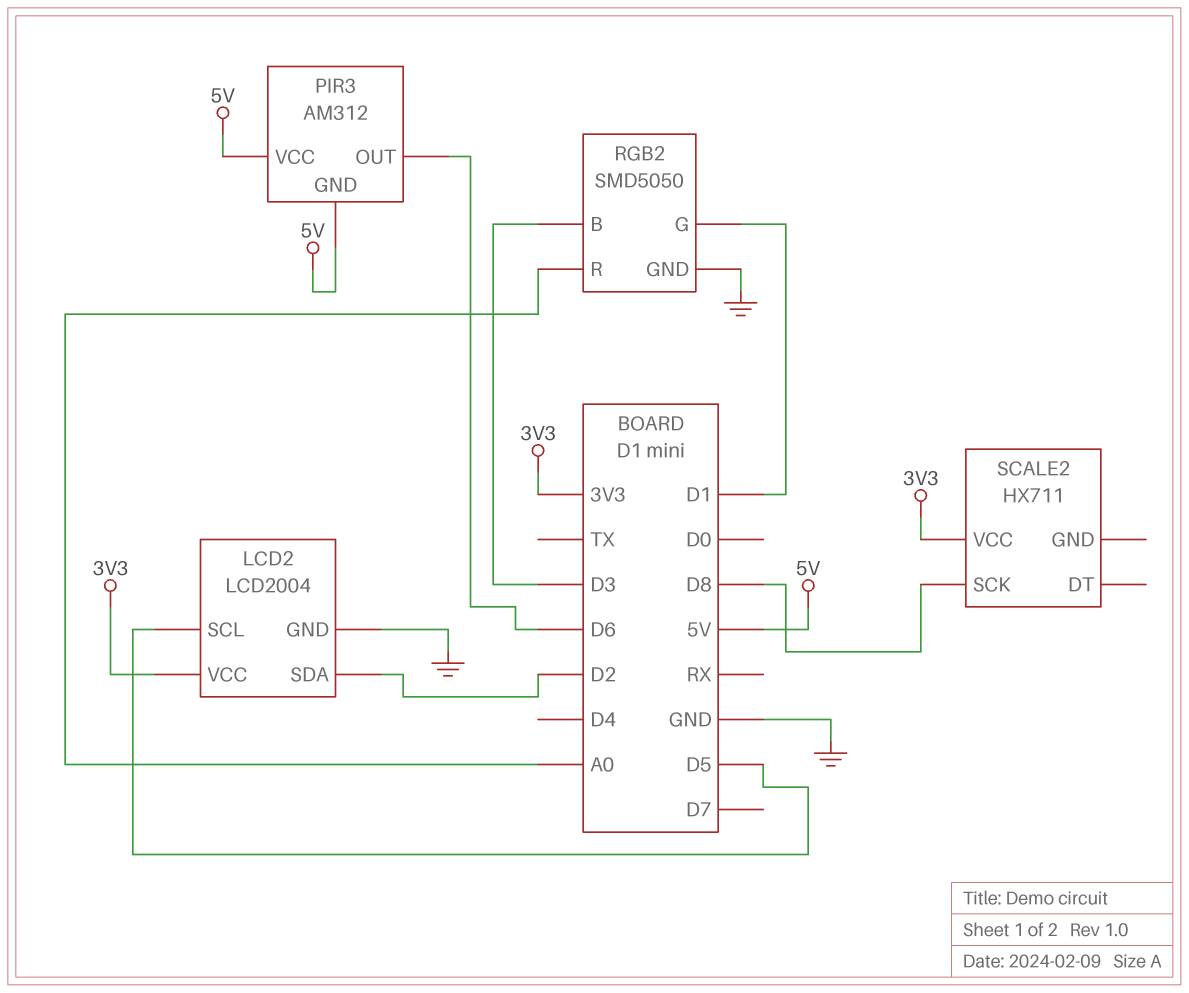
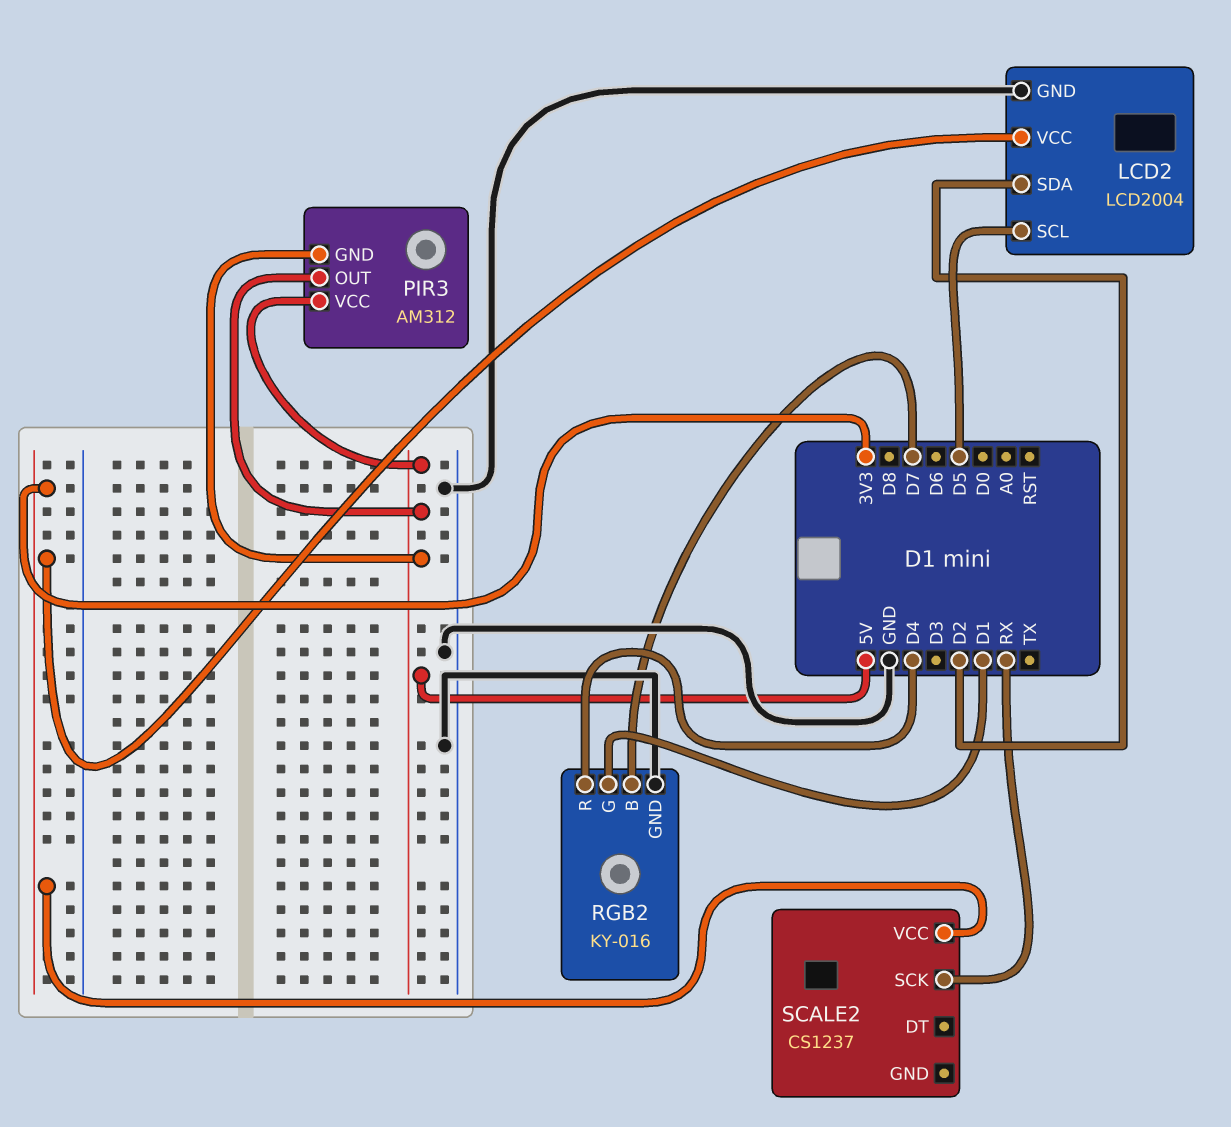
PIR3 pin OUT: D6 -> 5V
RGB2: SMD5050 -> KY-016
RGB2 pin B: D3 -> D7
RGB2 pin R: A0 -> D4
SCALE2: HX711 -> CS1237
SCALE2 pin SCK: D8 -> RX

